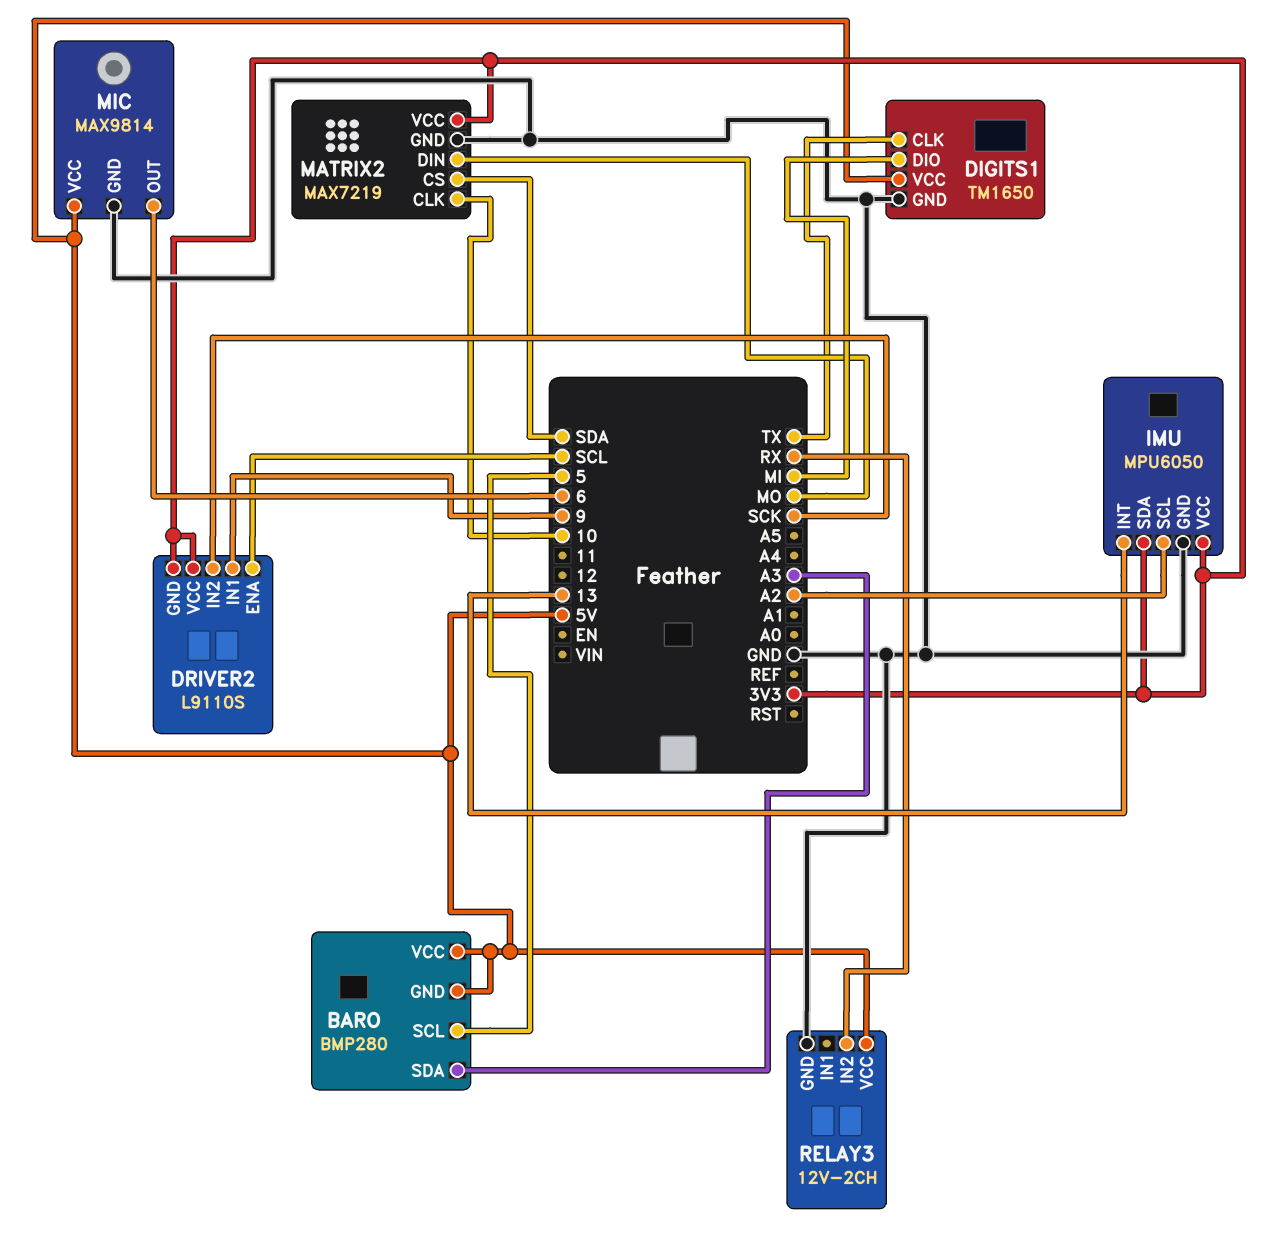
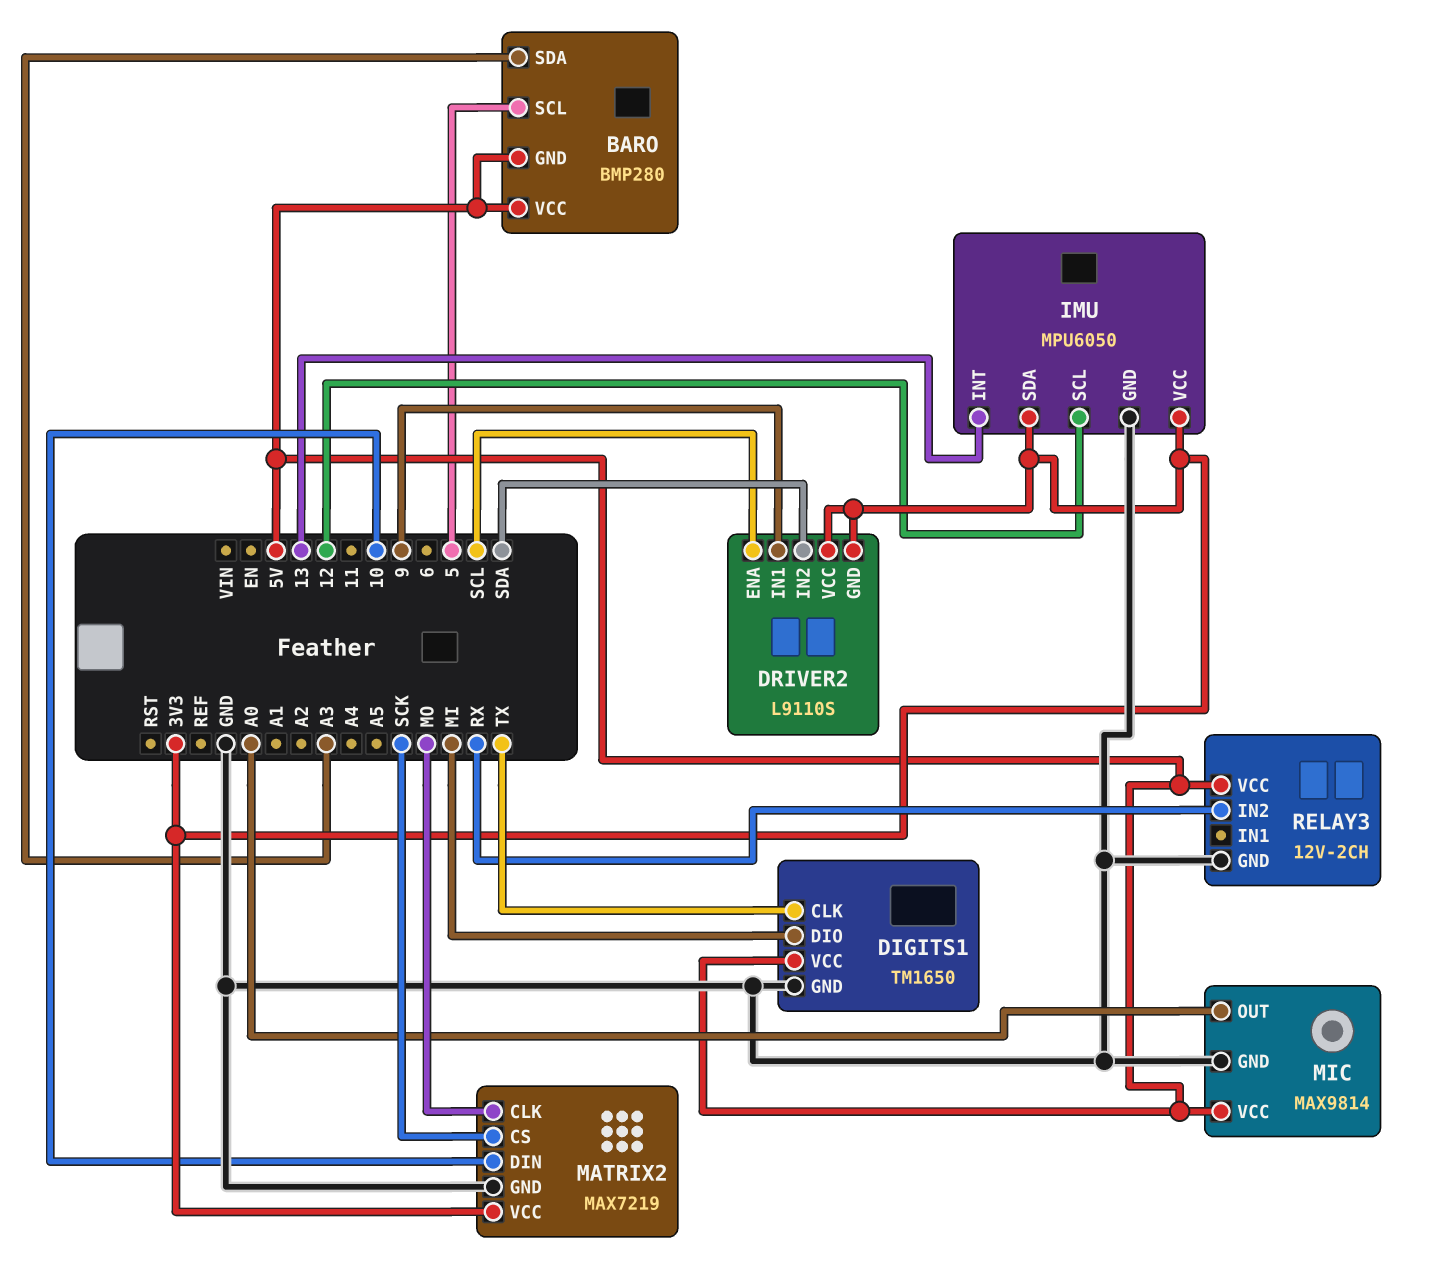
DRIVER2 pin IN2: SCK -> SDA
IMU pin SCL: A2 -> 12
MATRIX2 pin CLK: 10 -> MO
MATRIX2 pin CS: SDA -> SCK
MATRIX2 pin DIN: MO -> 10
MIC pin OUT: 6 -> A0

